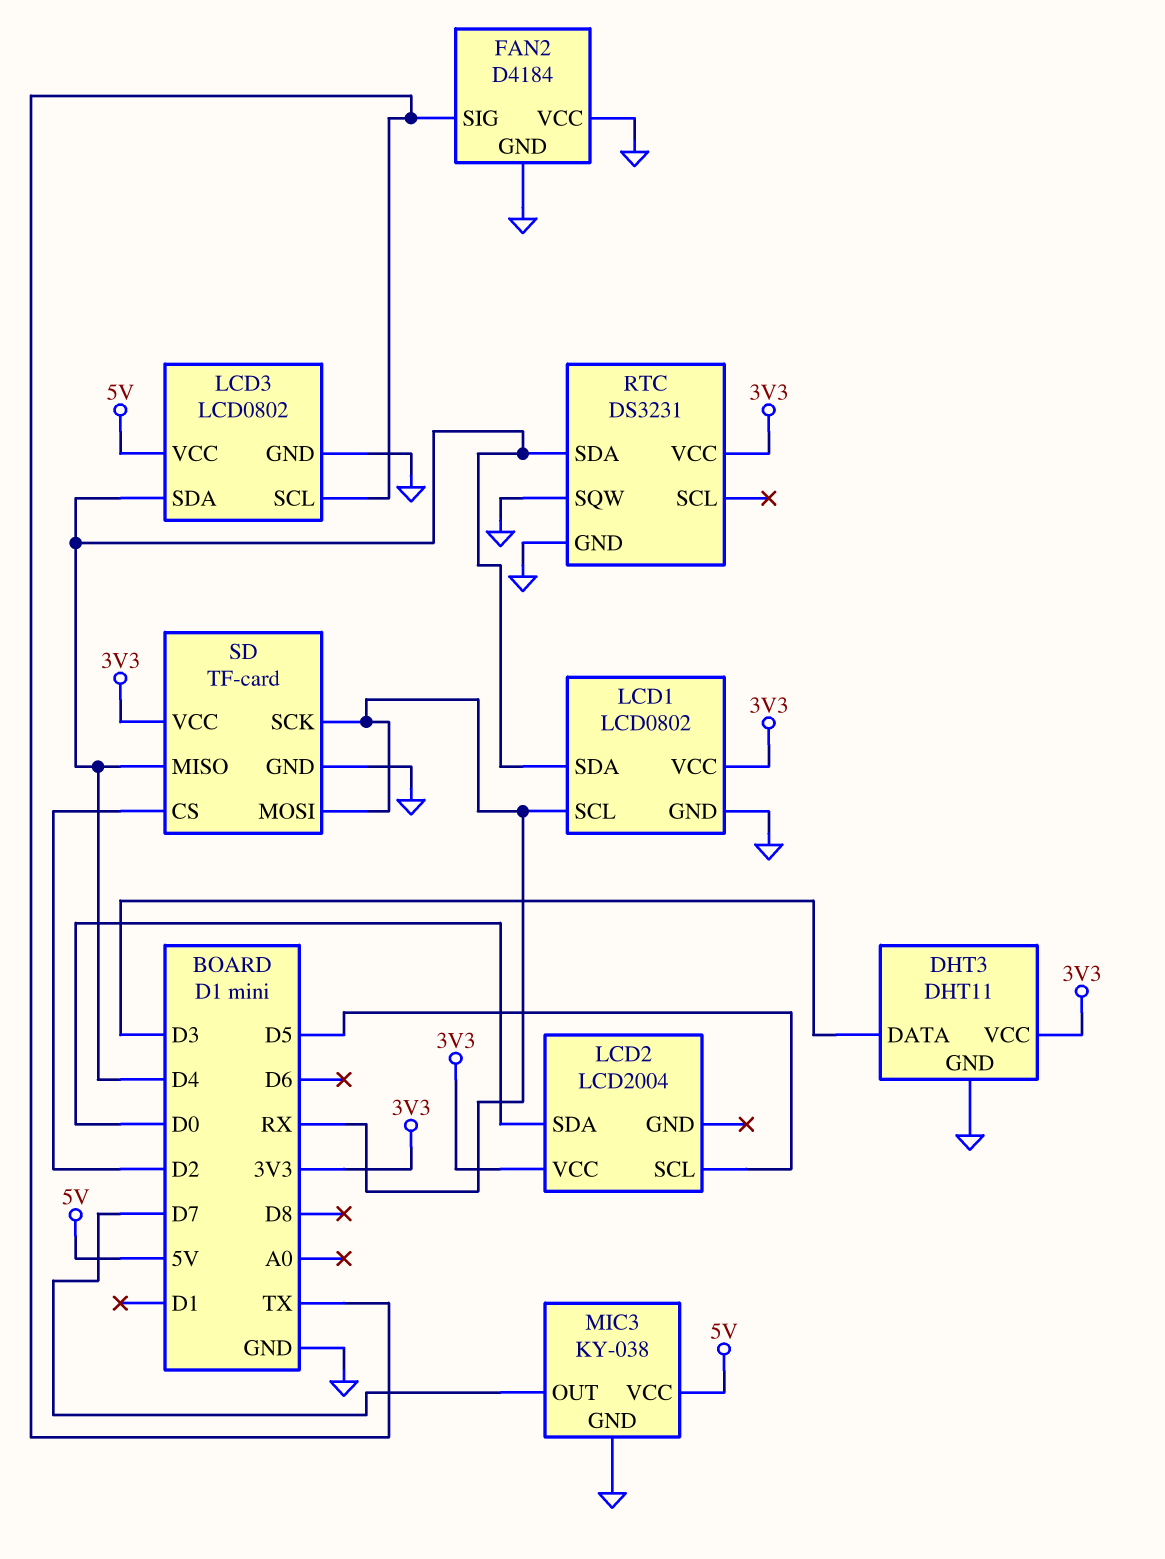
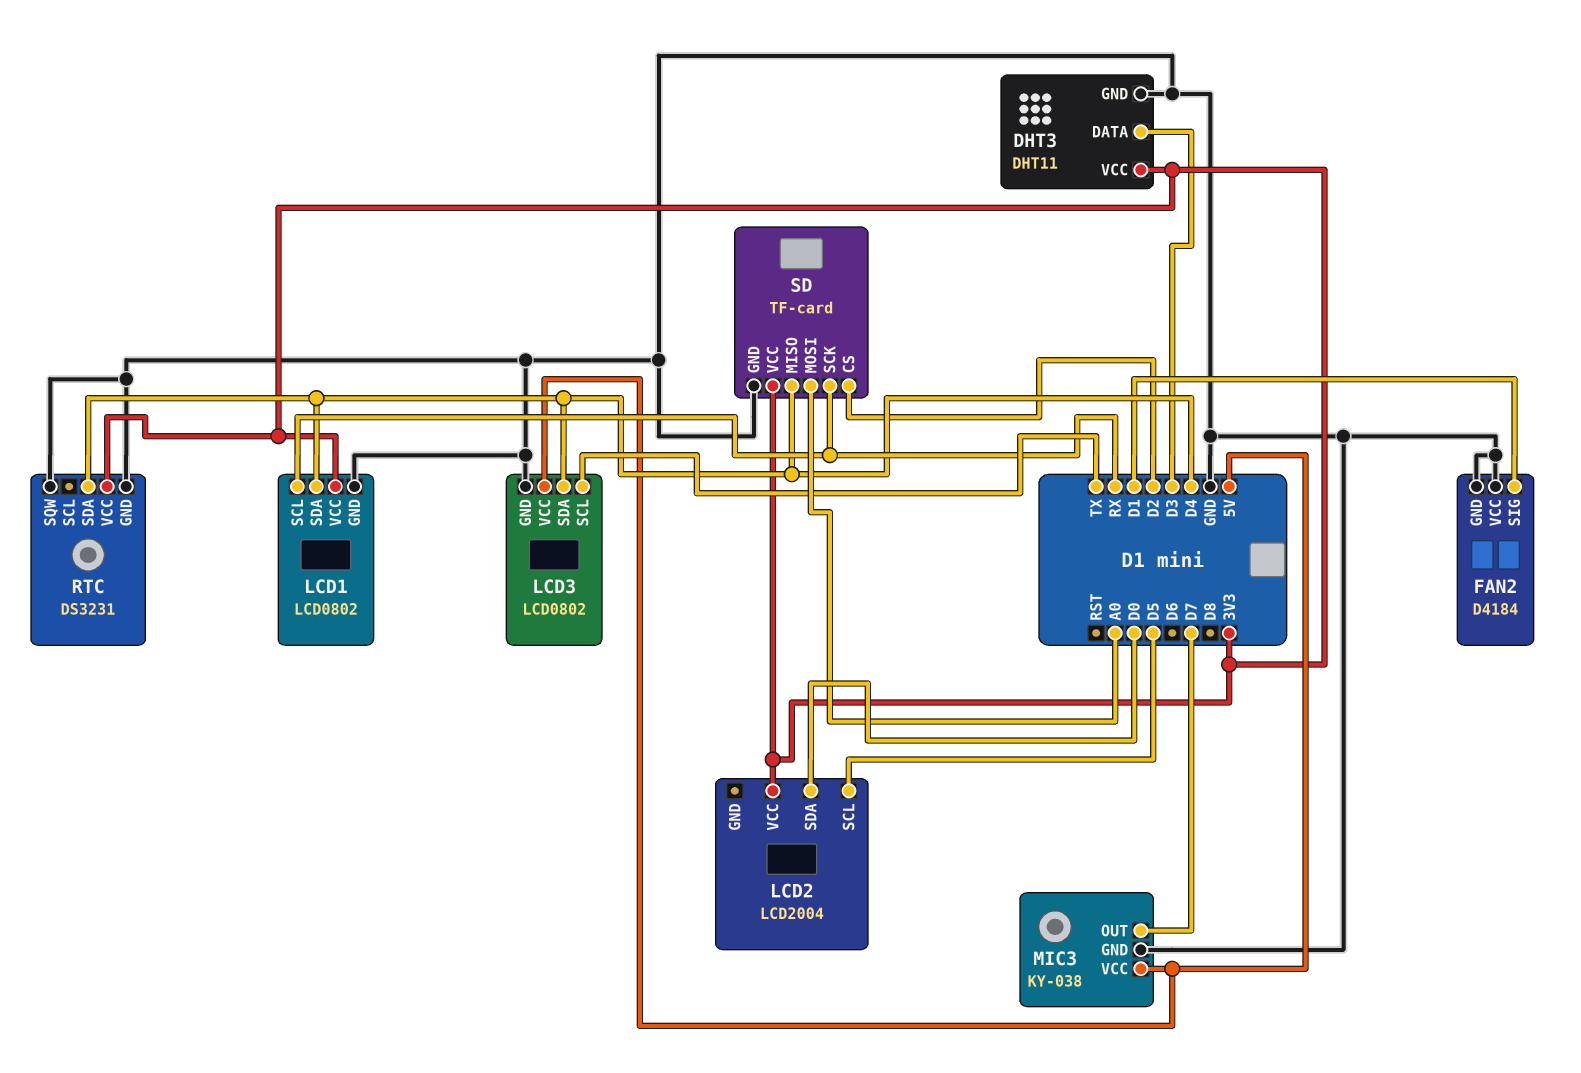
FAN2 pin SIG: TX -> D1
SD pin MOSI: RX -> A0

